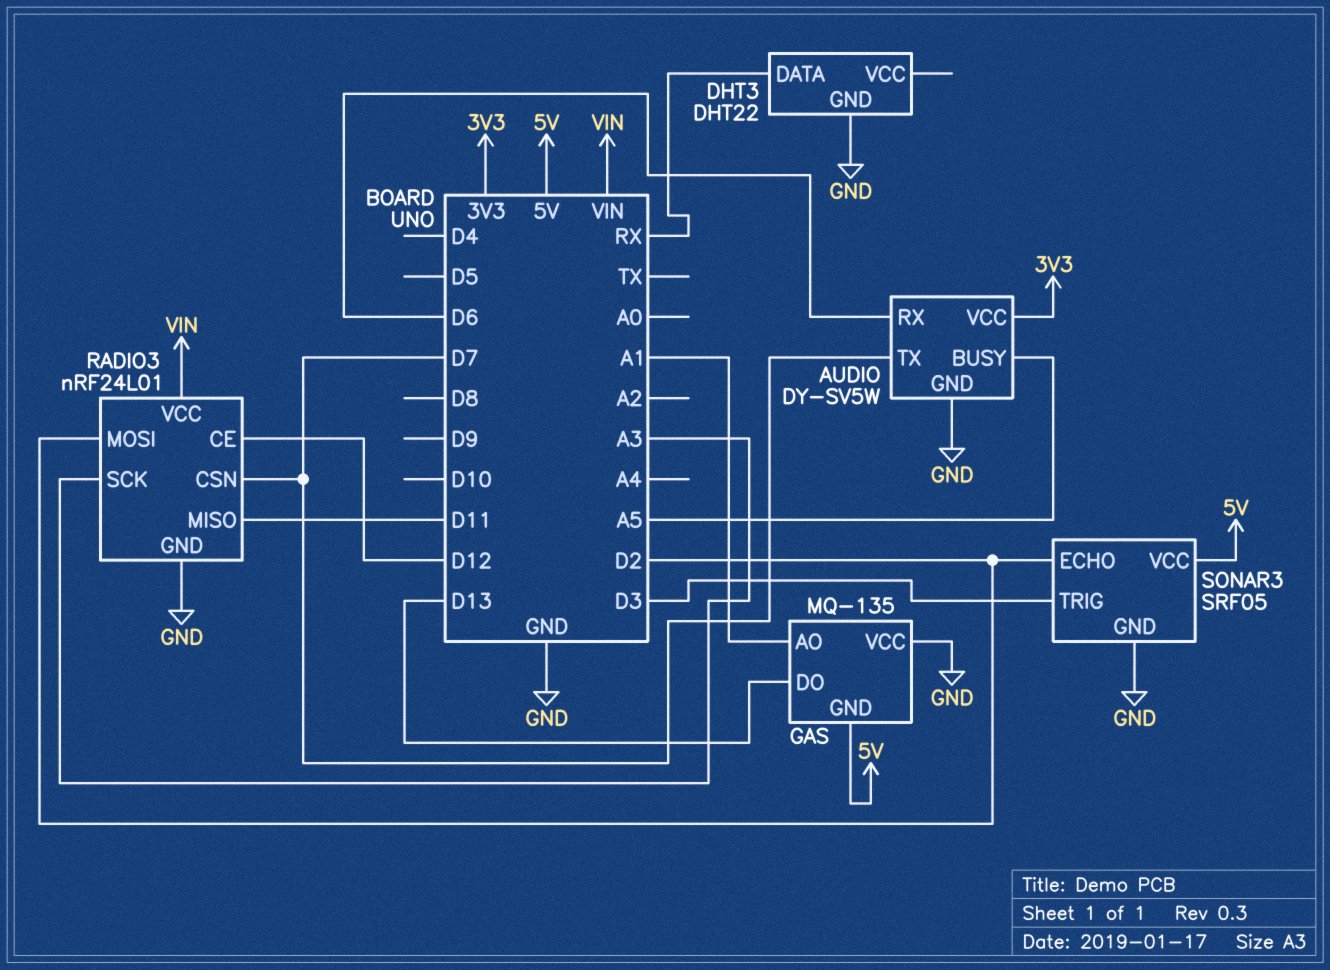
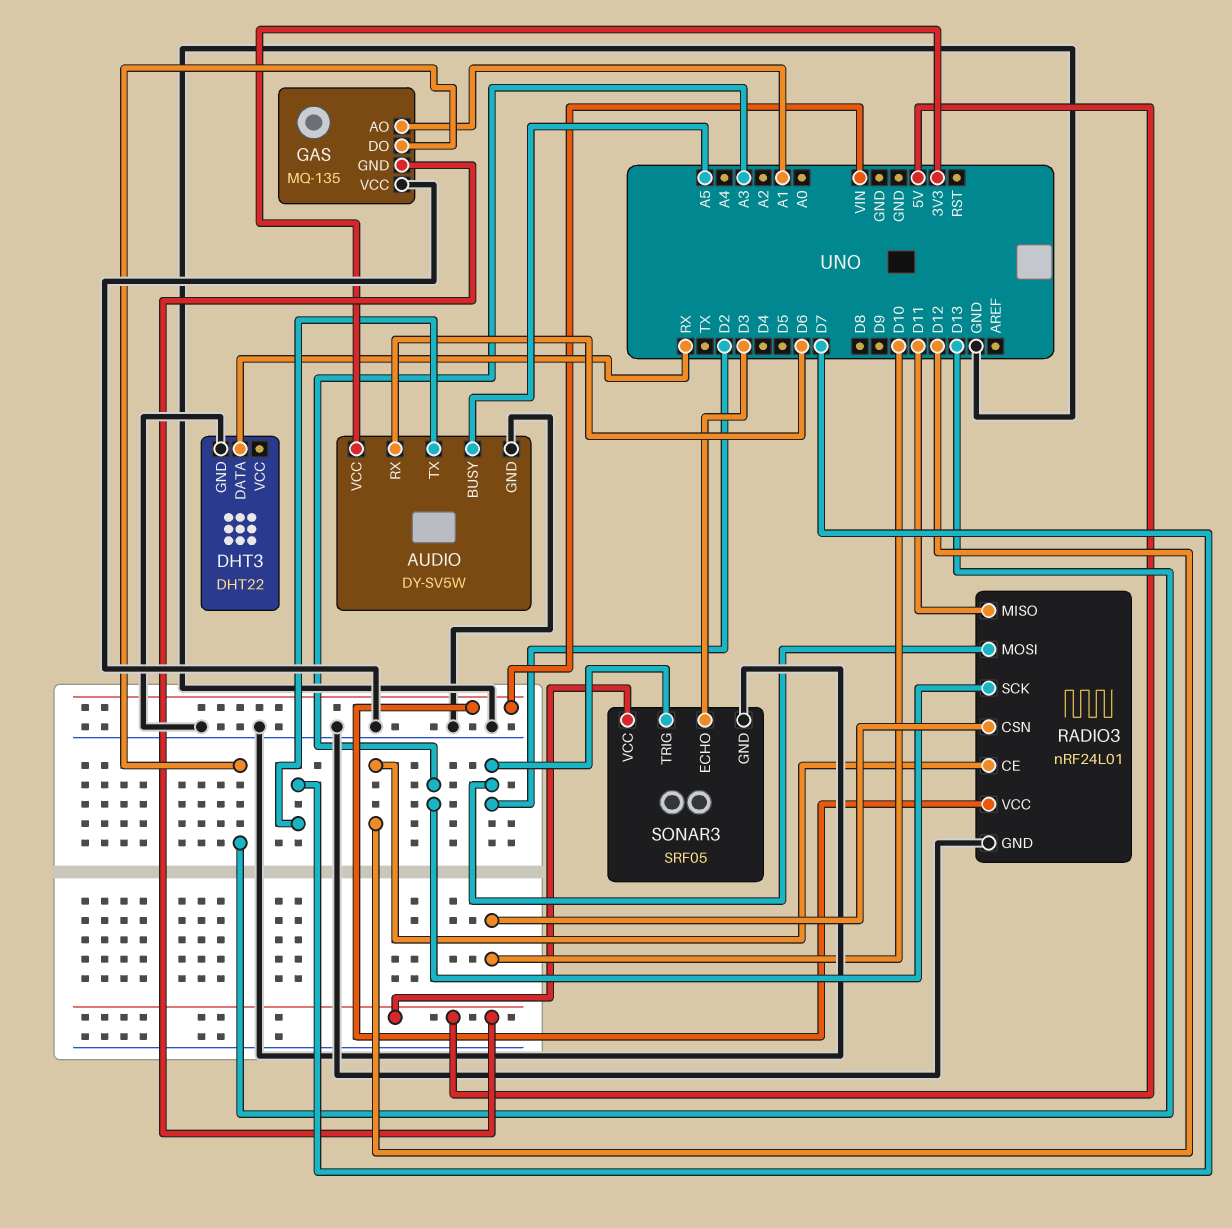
RADIO3 pin CSN: D7 -> D10
SONAR3 pin ECHO: D2 -> D3
SONAR3 pin TRIG: D3 -> D2

